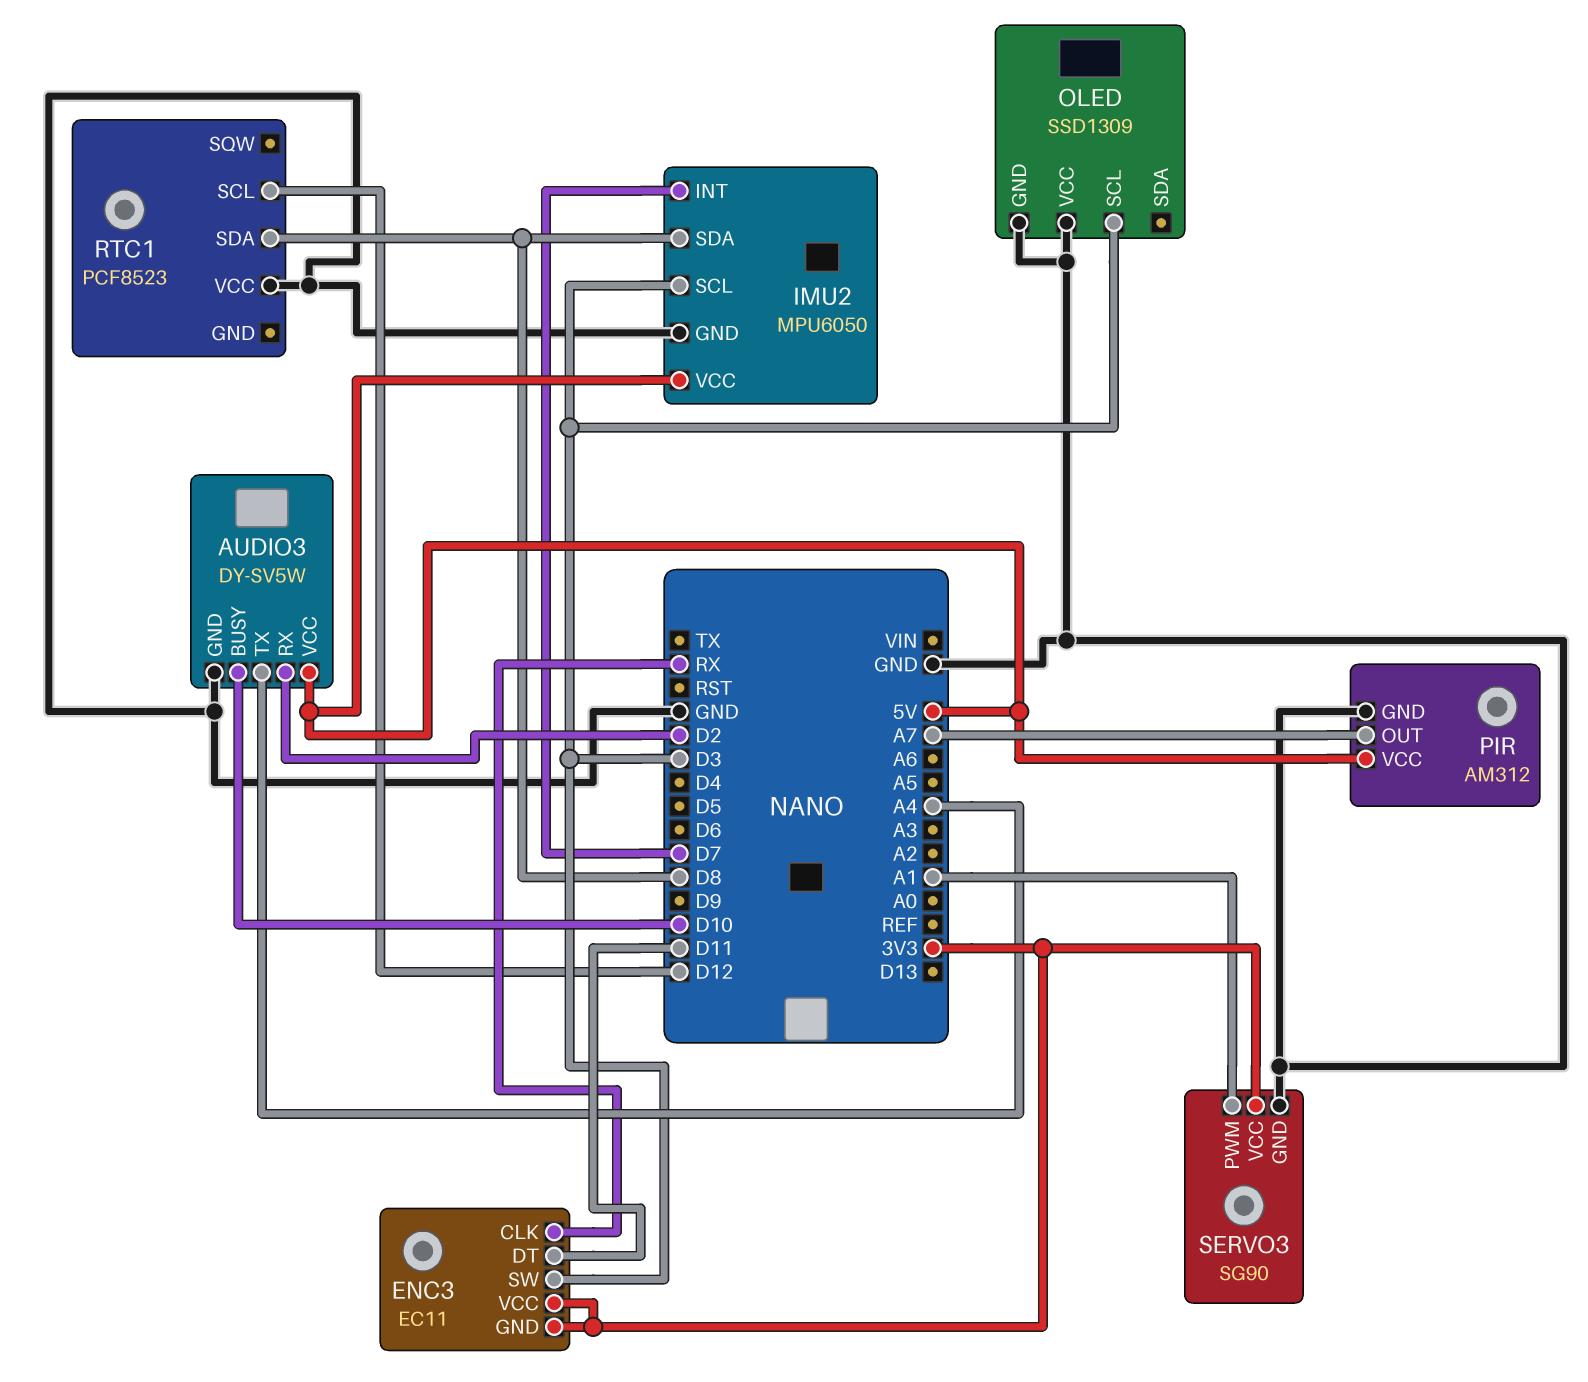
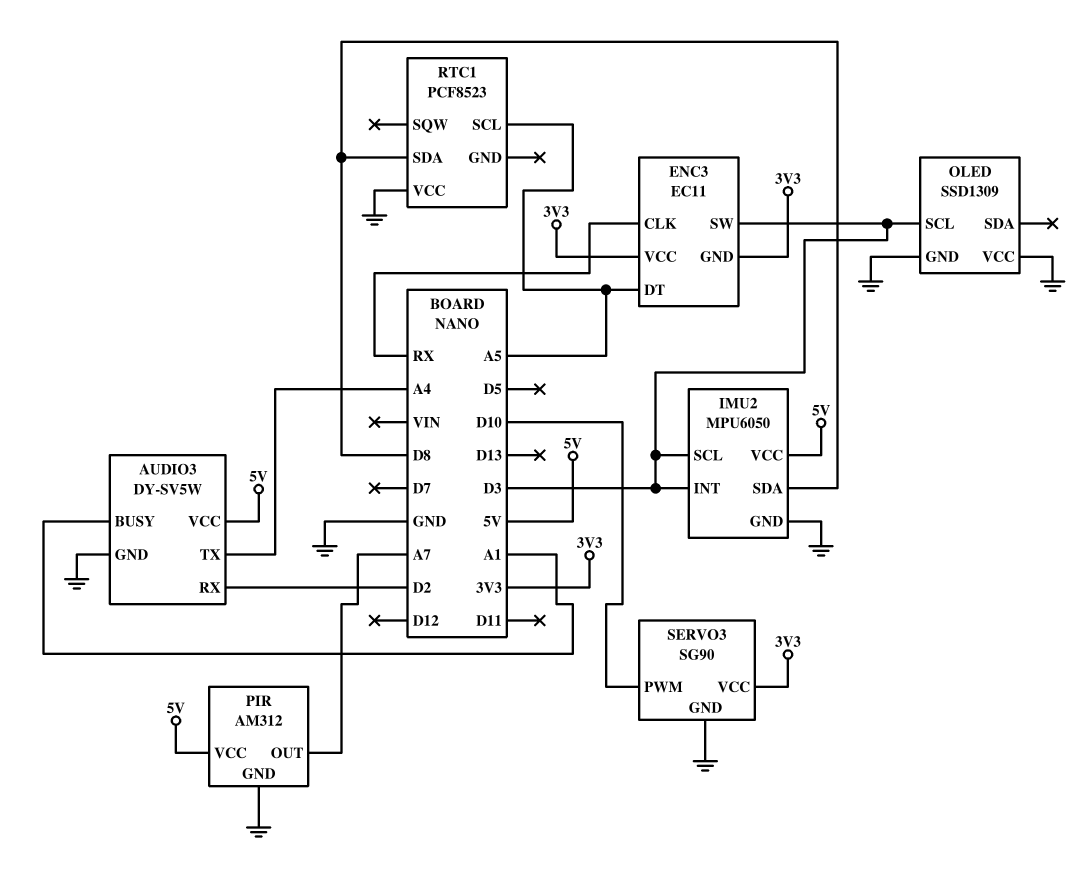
AUDIO3 pin BUSY: D10 -> A1
ENC3 pin DT: D11 -> A5
IMU2 pin INT: D7 -> D3
RTC1 pin SCL: D12 -> A5
SERVO3 pin PWM: A1 -> D10

